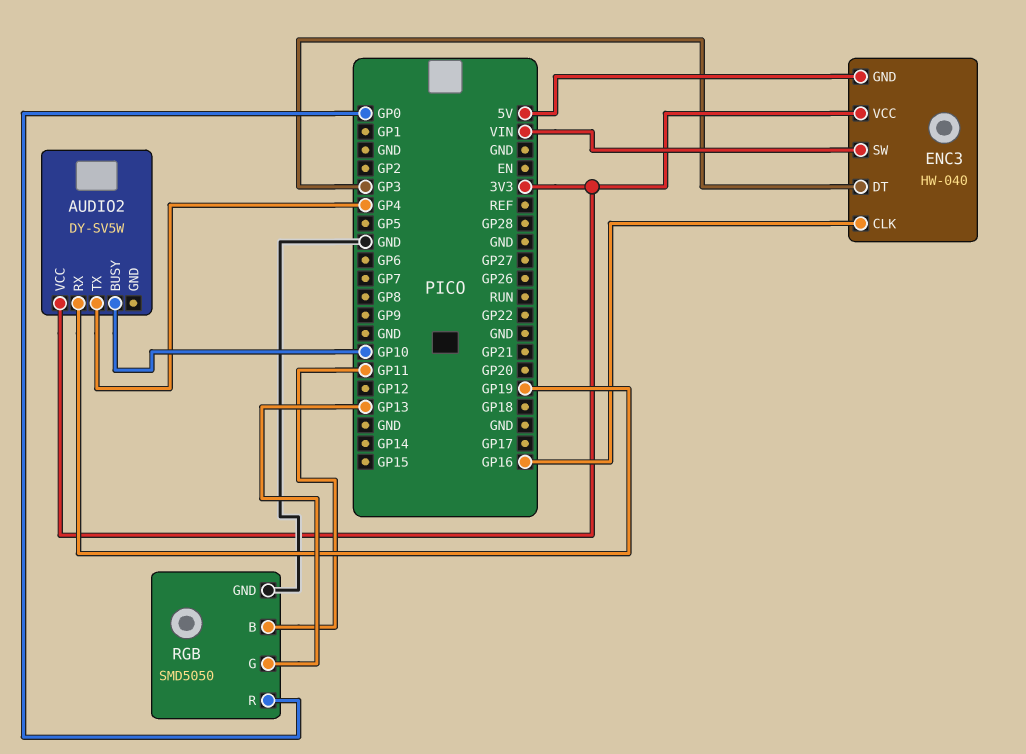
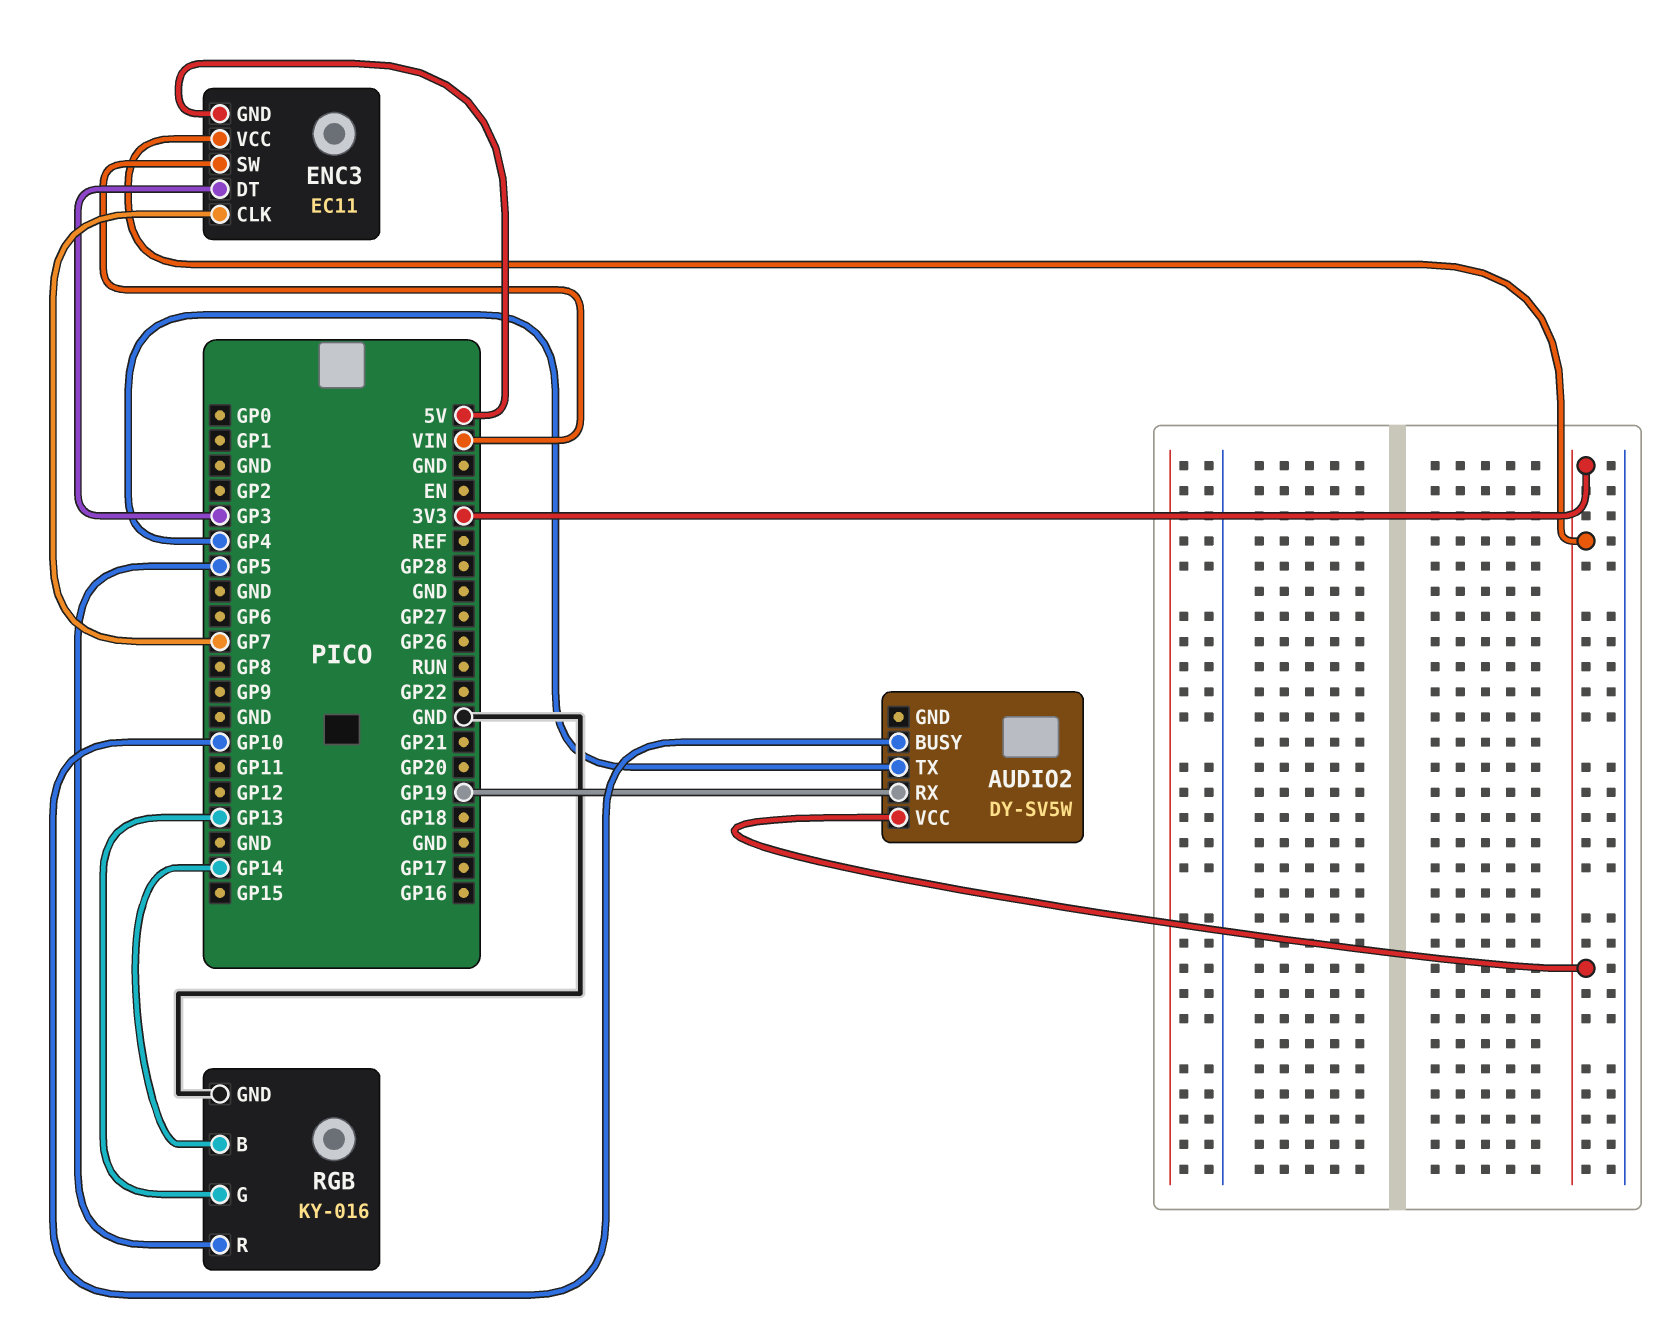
ENC3: HW-040 -> EC11
ENC3 pin CLK: GP16 -> GP7
RGB: SMD5050 -> KY-016
RGB pin B: GP11 -> GP14
RGB pin R: GP0 -> GP5

